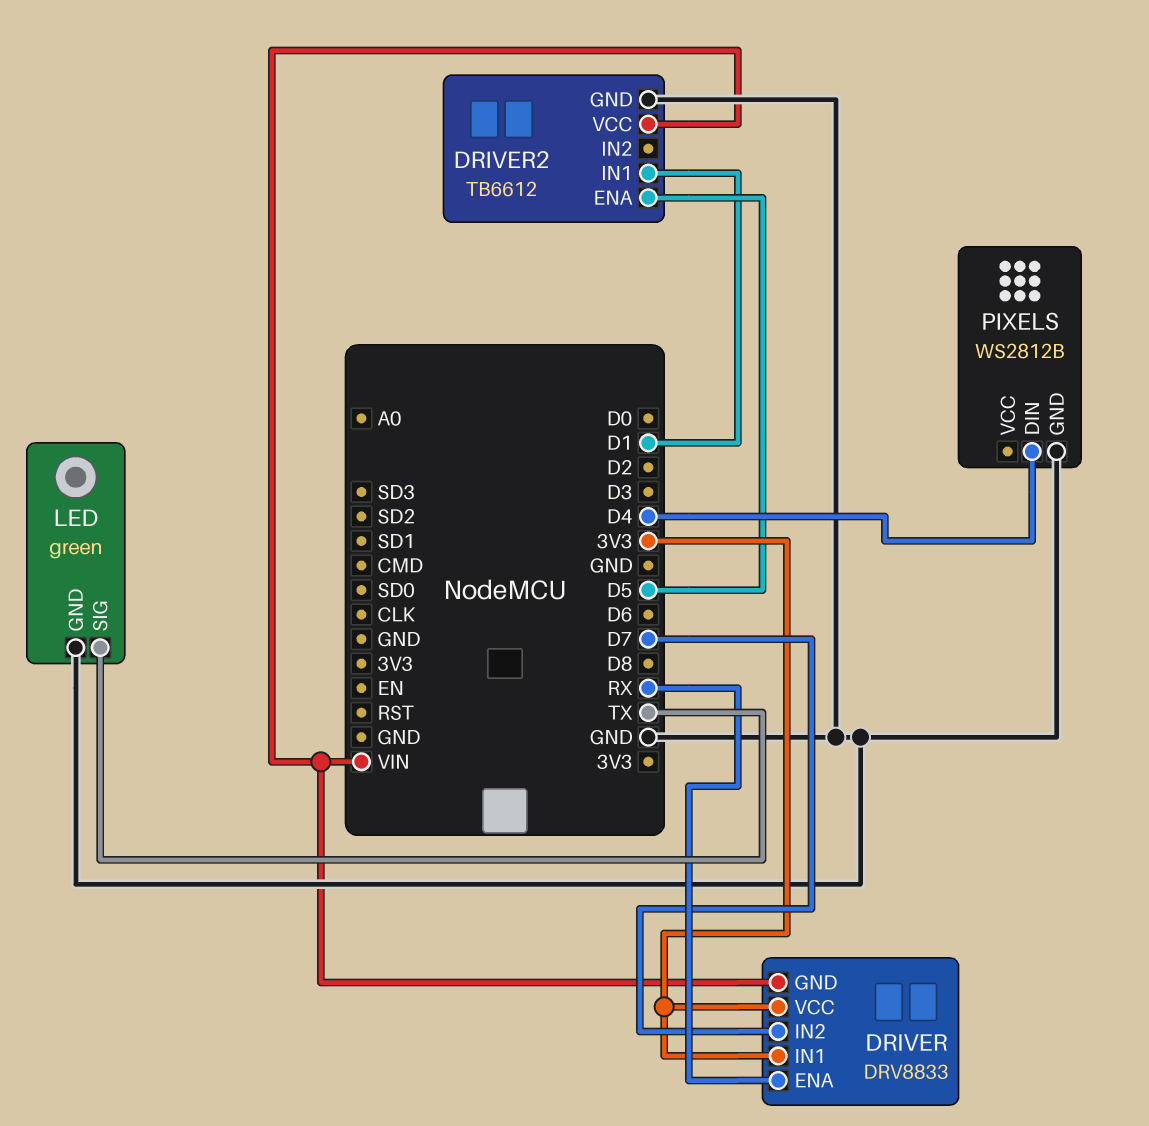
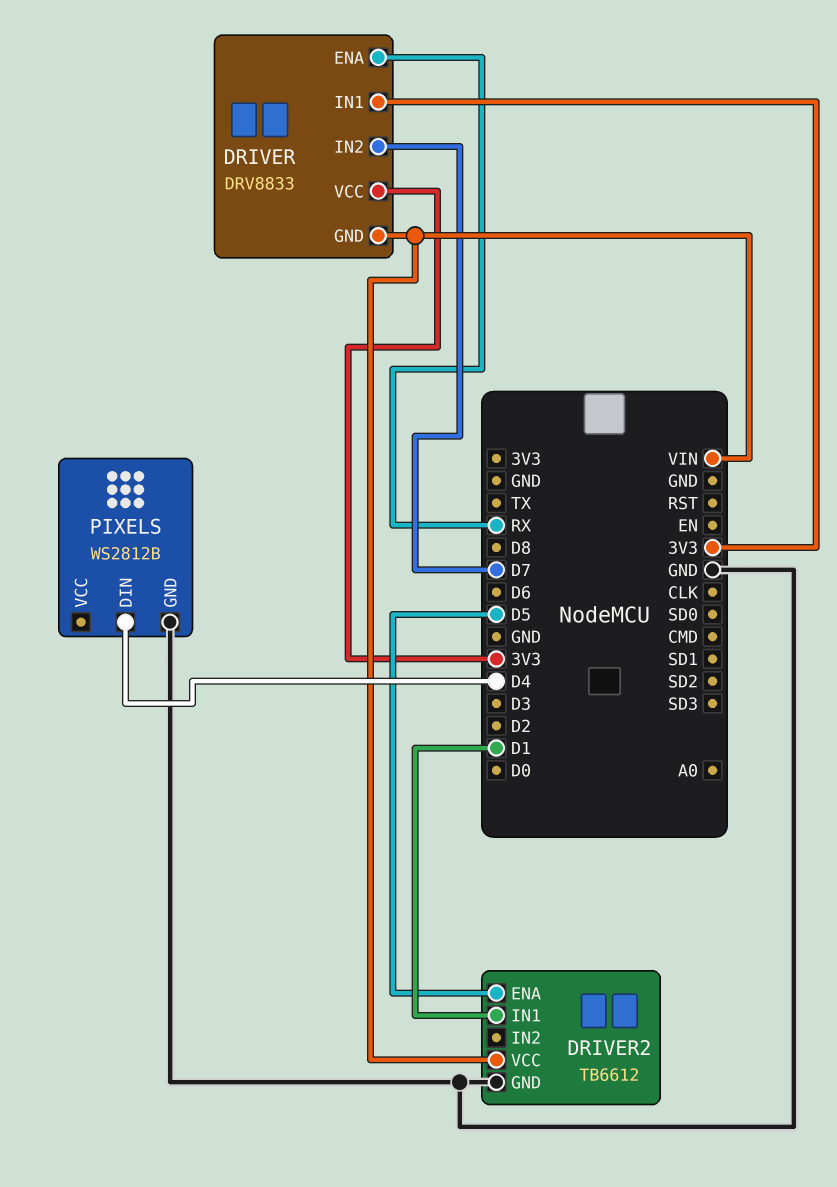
LED: green -> none
LED pin GND: GND -> none
LED pin SIG: TX -> none

